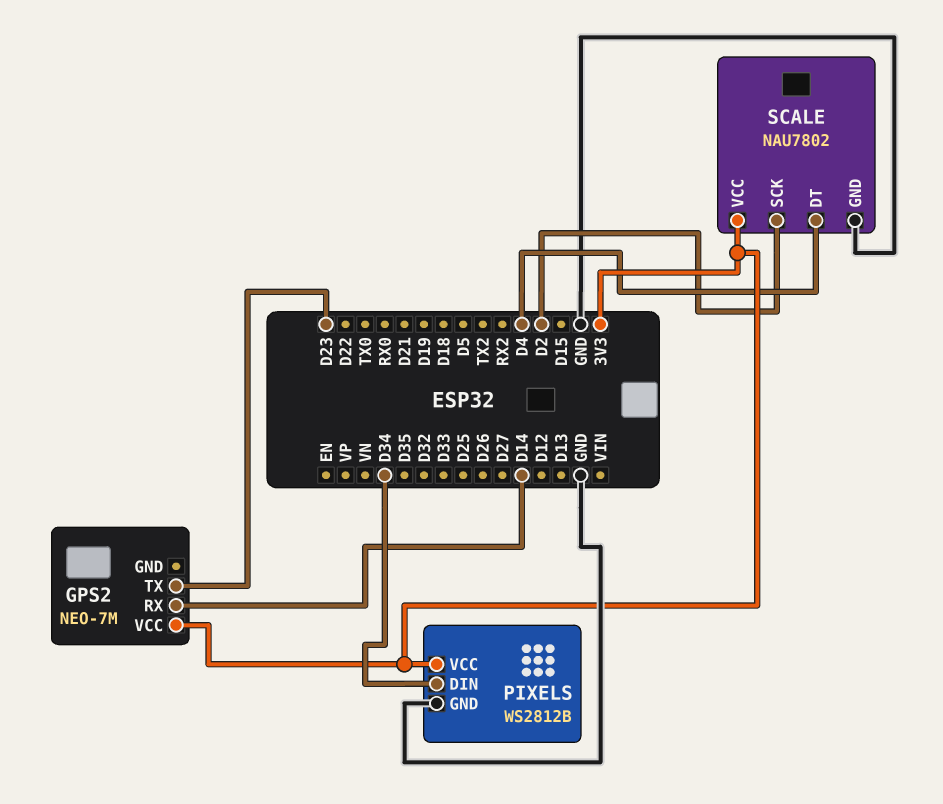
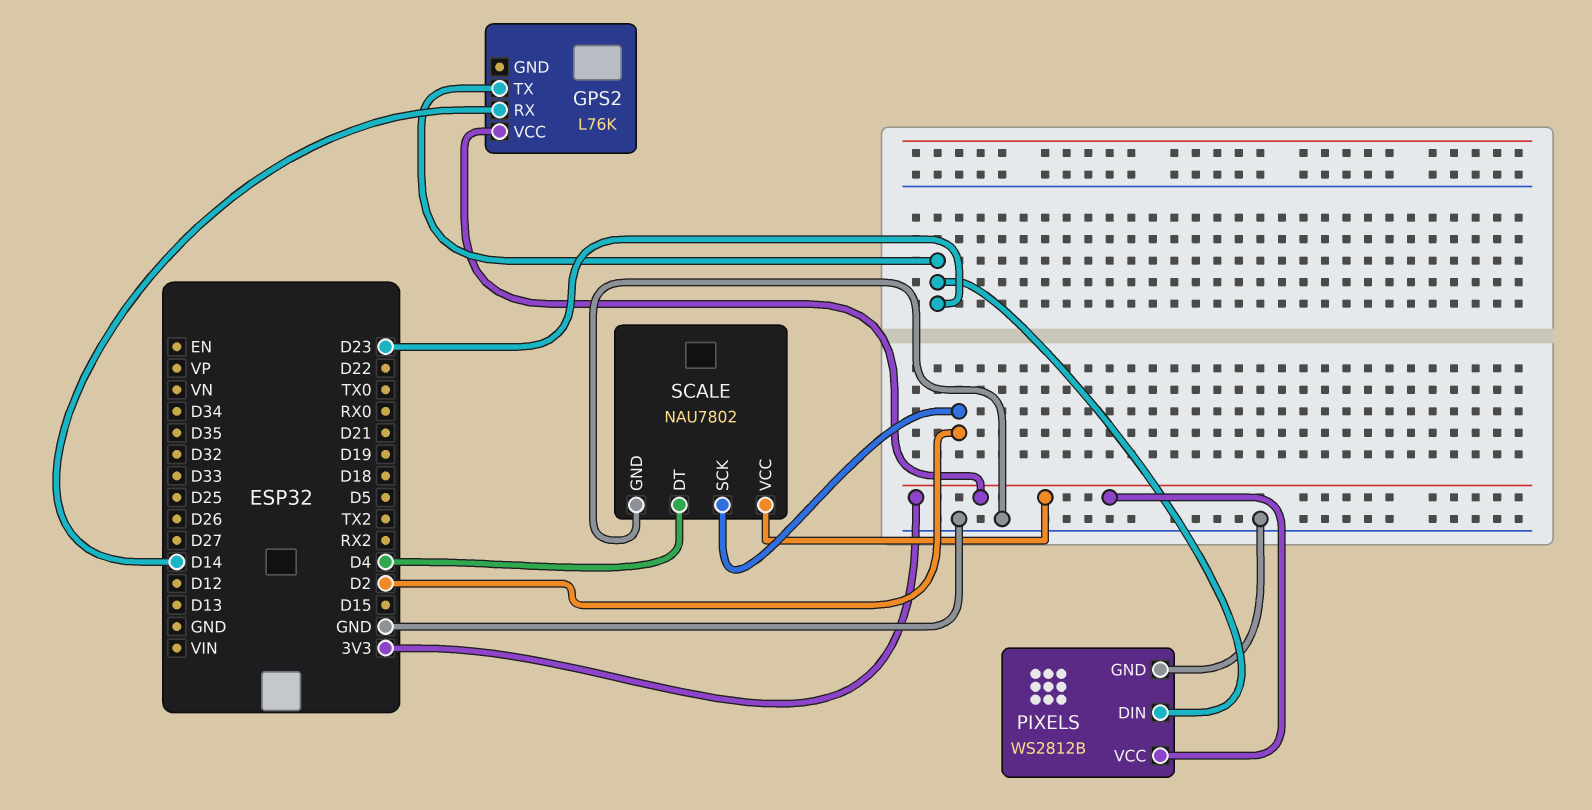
GPS2: NEO-7M -> L76K
PIXELS pin DIN: D34 -> D23

